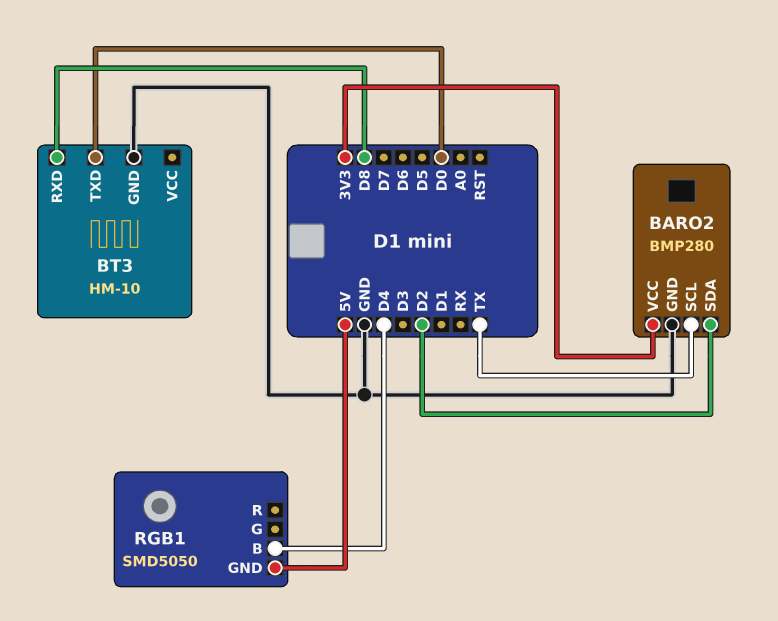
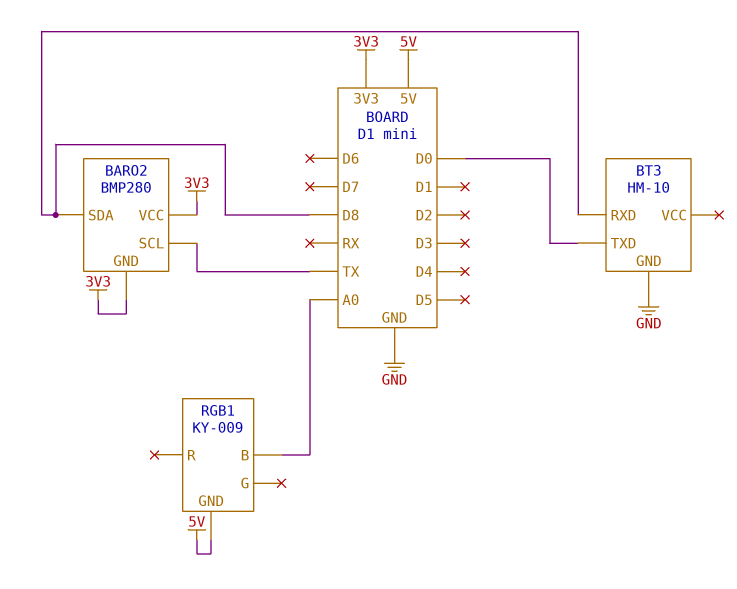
BARO2 pin GND: GND -> 3V3
BARO2 pin SDA: D2 -> D8
RGB1: SMD5050 -> KY-009
RGB1 pin B: D4 -> A0

